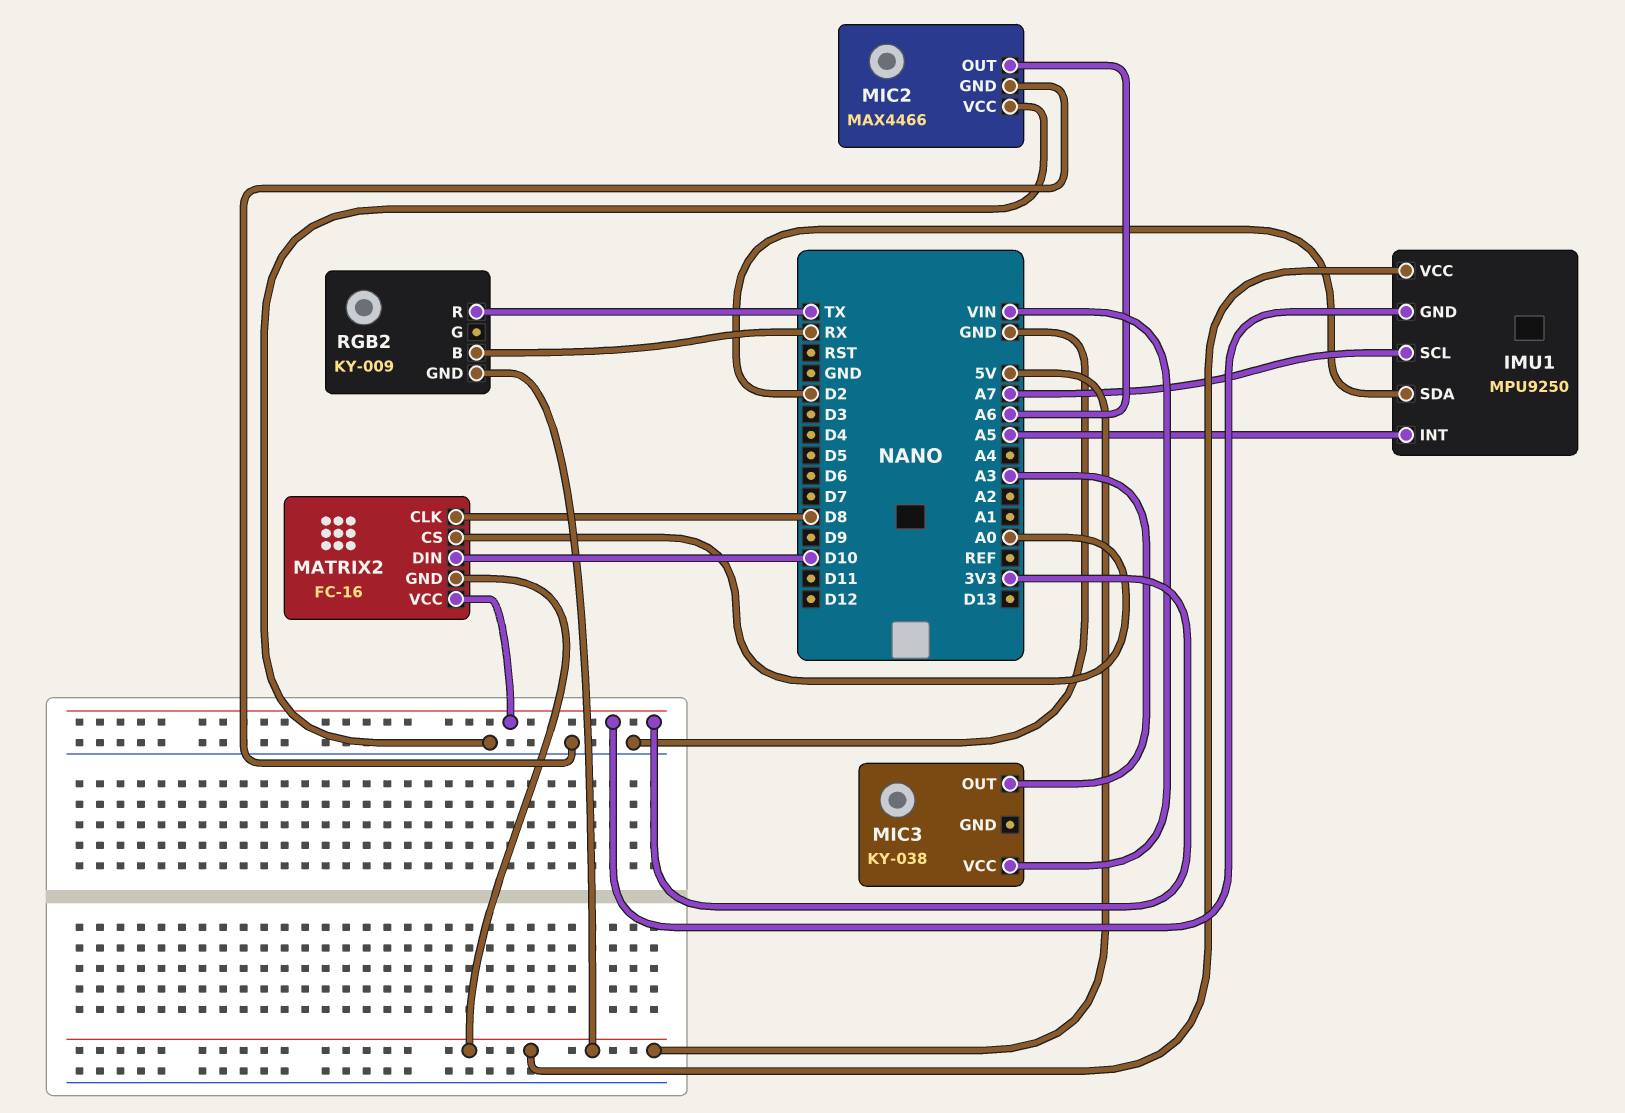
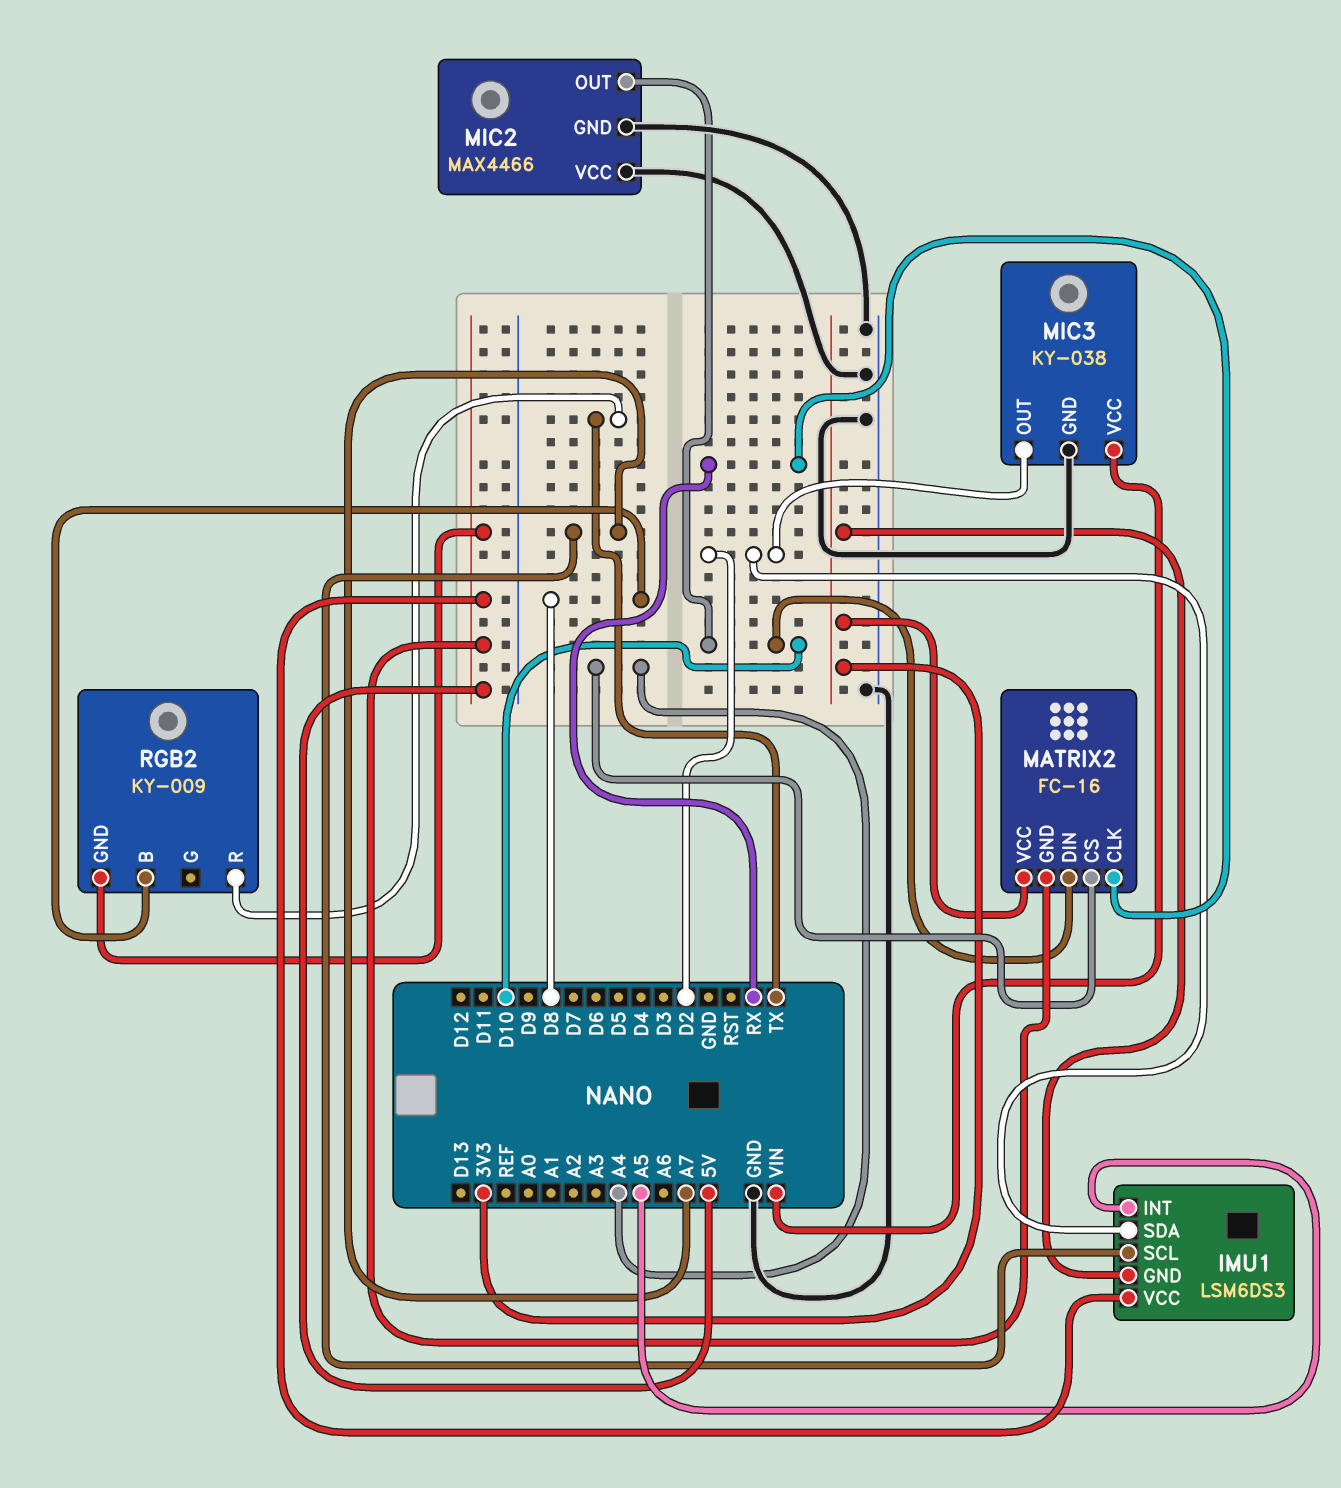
IMU1: MPU9250 -> LSM6DS3
MATRIX2 pin CLK: D8 -> RX
MATRIX2 pin CS: A0 -> A4
MIC2 pin OUT: A6 -> D10
MIC3 pin GND: none -> GND
MIC3 pin OUT: A3 -> D2
RGB2 pin B: RX -> D8

